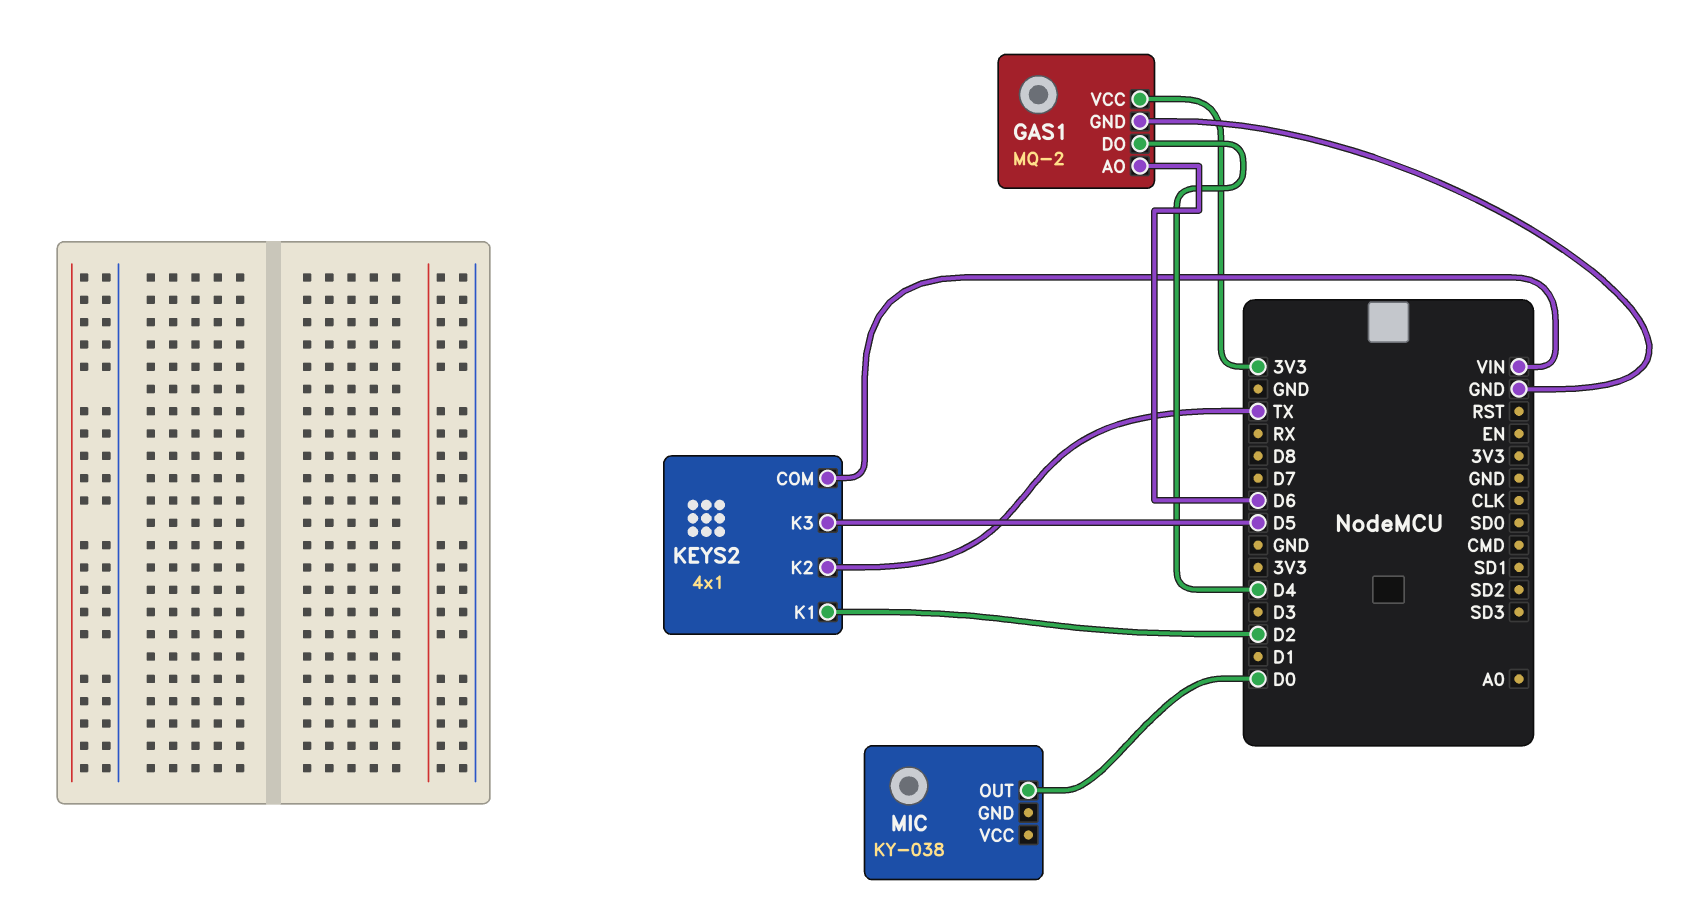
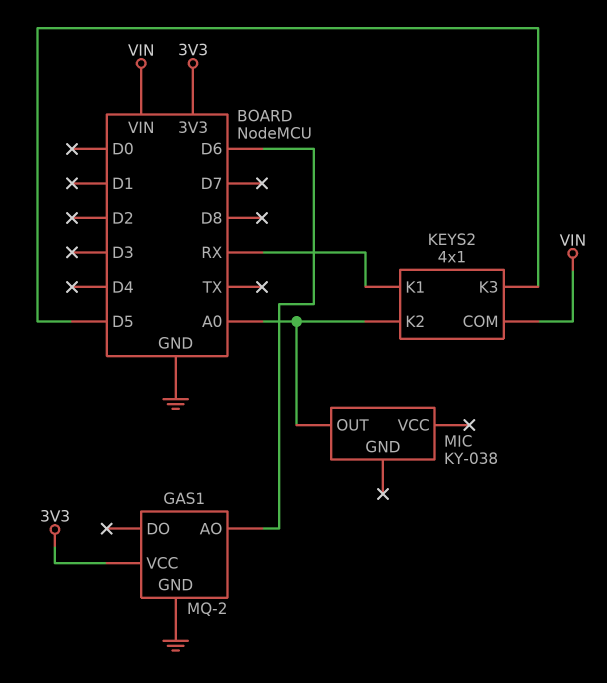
GAS1 pin DO: D4 -> none
KEYS2 pin K1: D2 -> RX
KEYS2 pin K2: TX -> A0
MIC pin OUT: D0 -> A0

